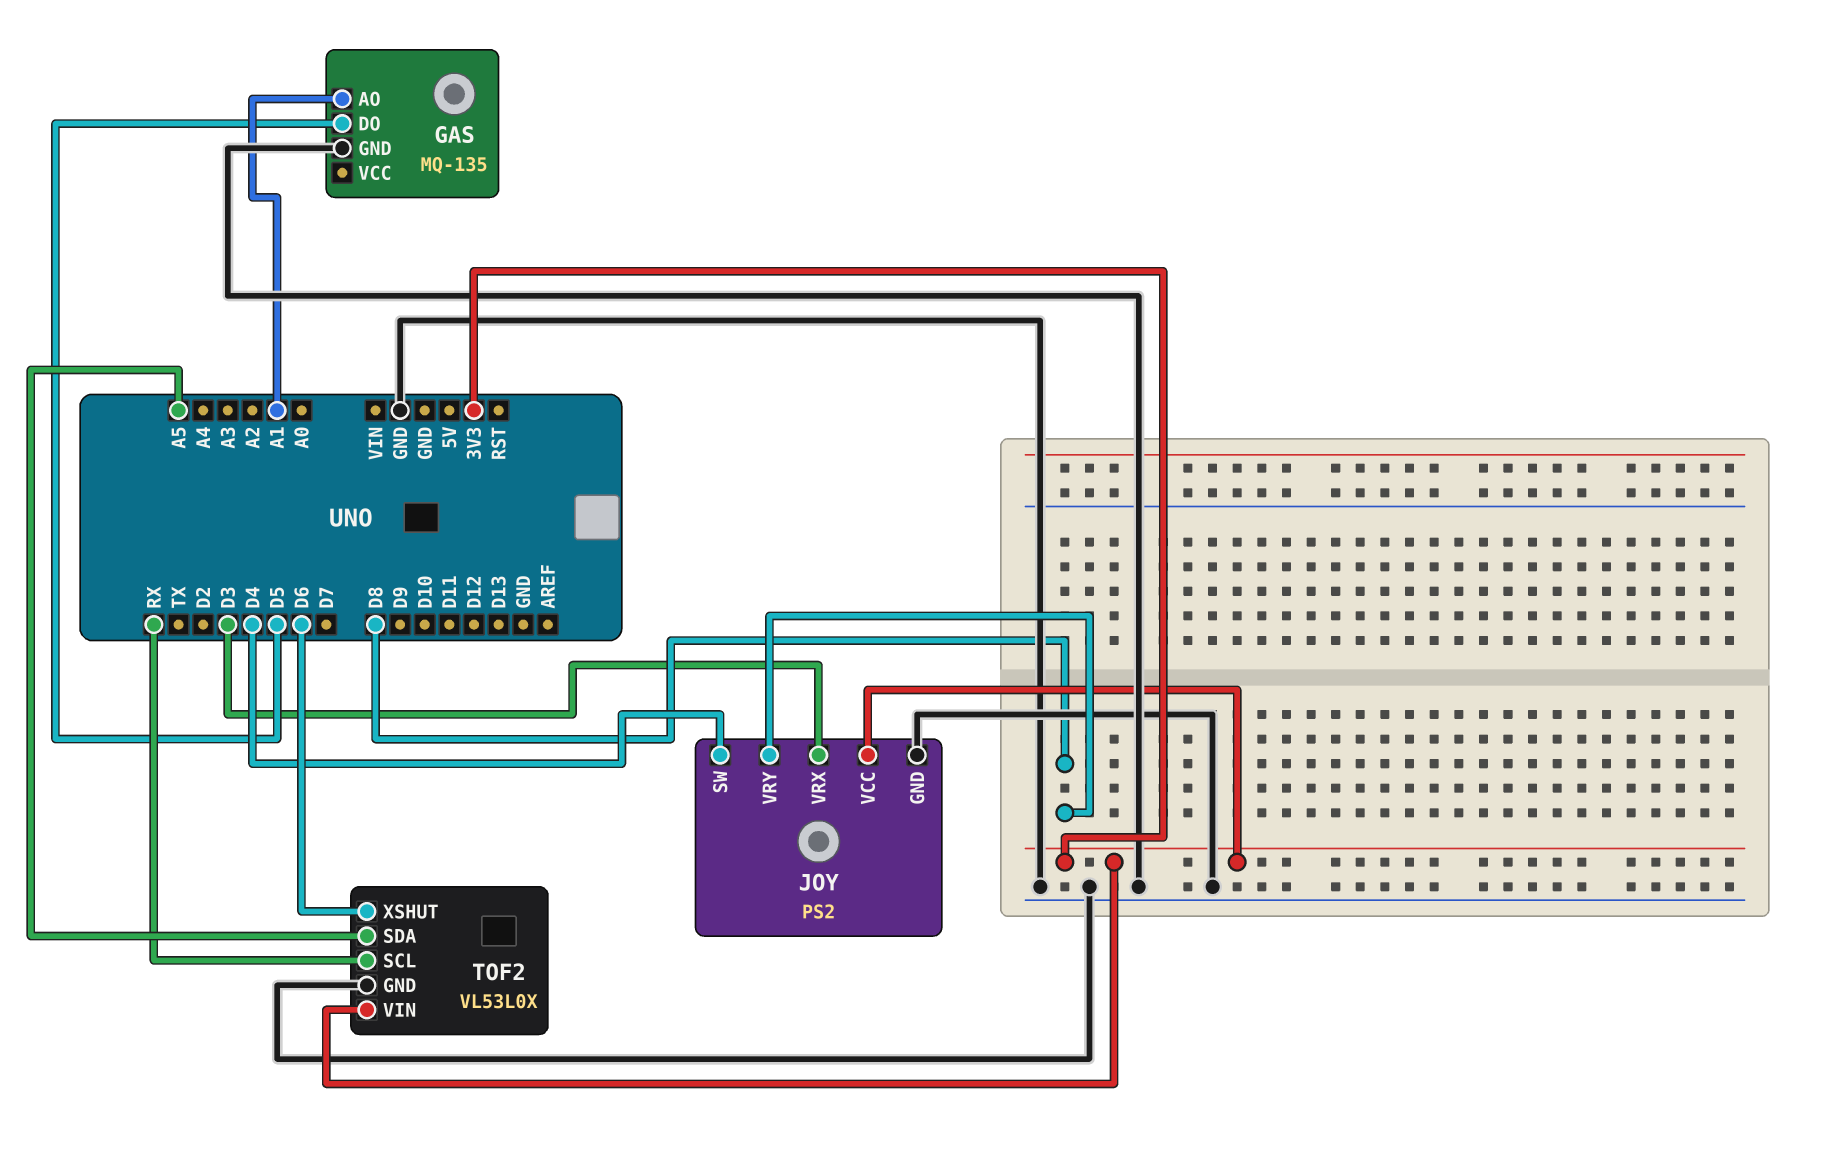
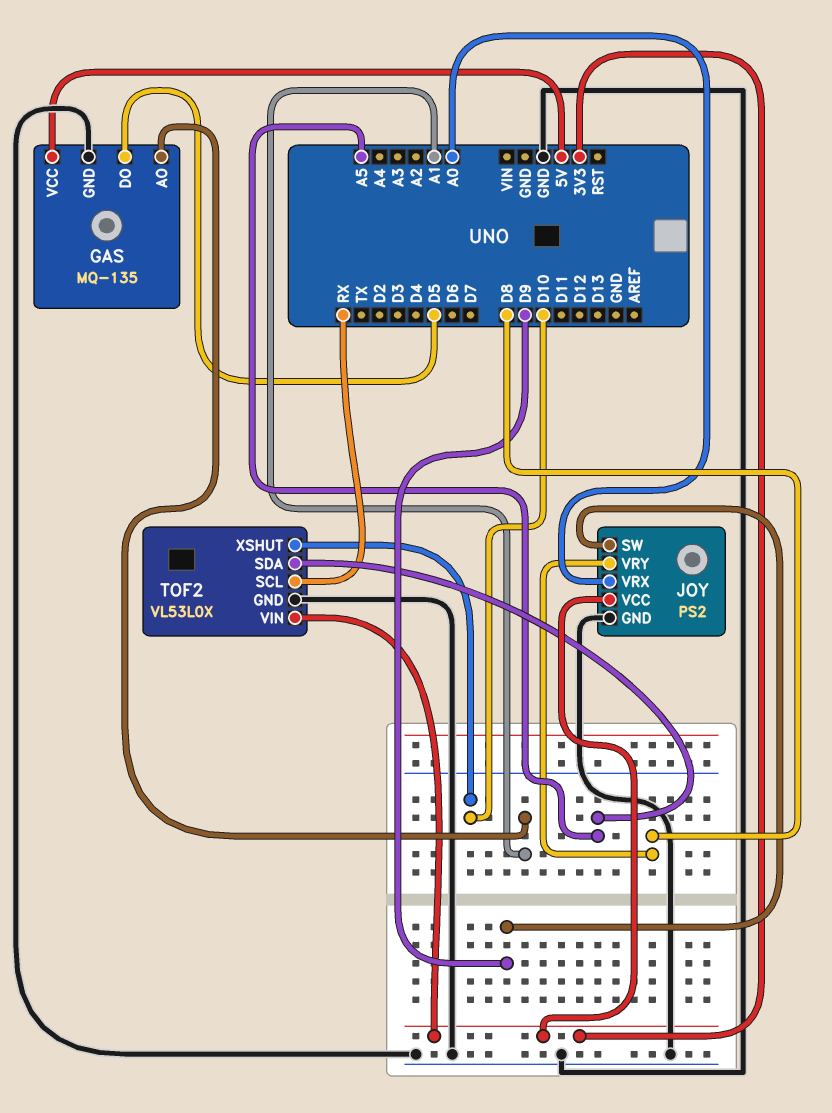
GAS pin VCC: none -> 5V
JOY pin SW: D4 -> D9
JOY pin VRX: D3 -> A0
TOF2 pin XSHUT: D6 -> D10

